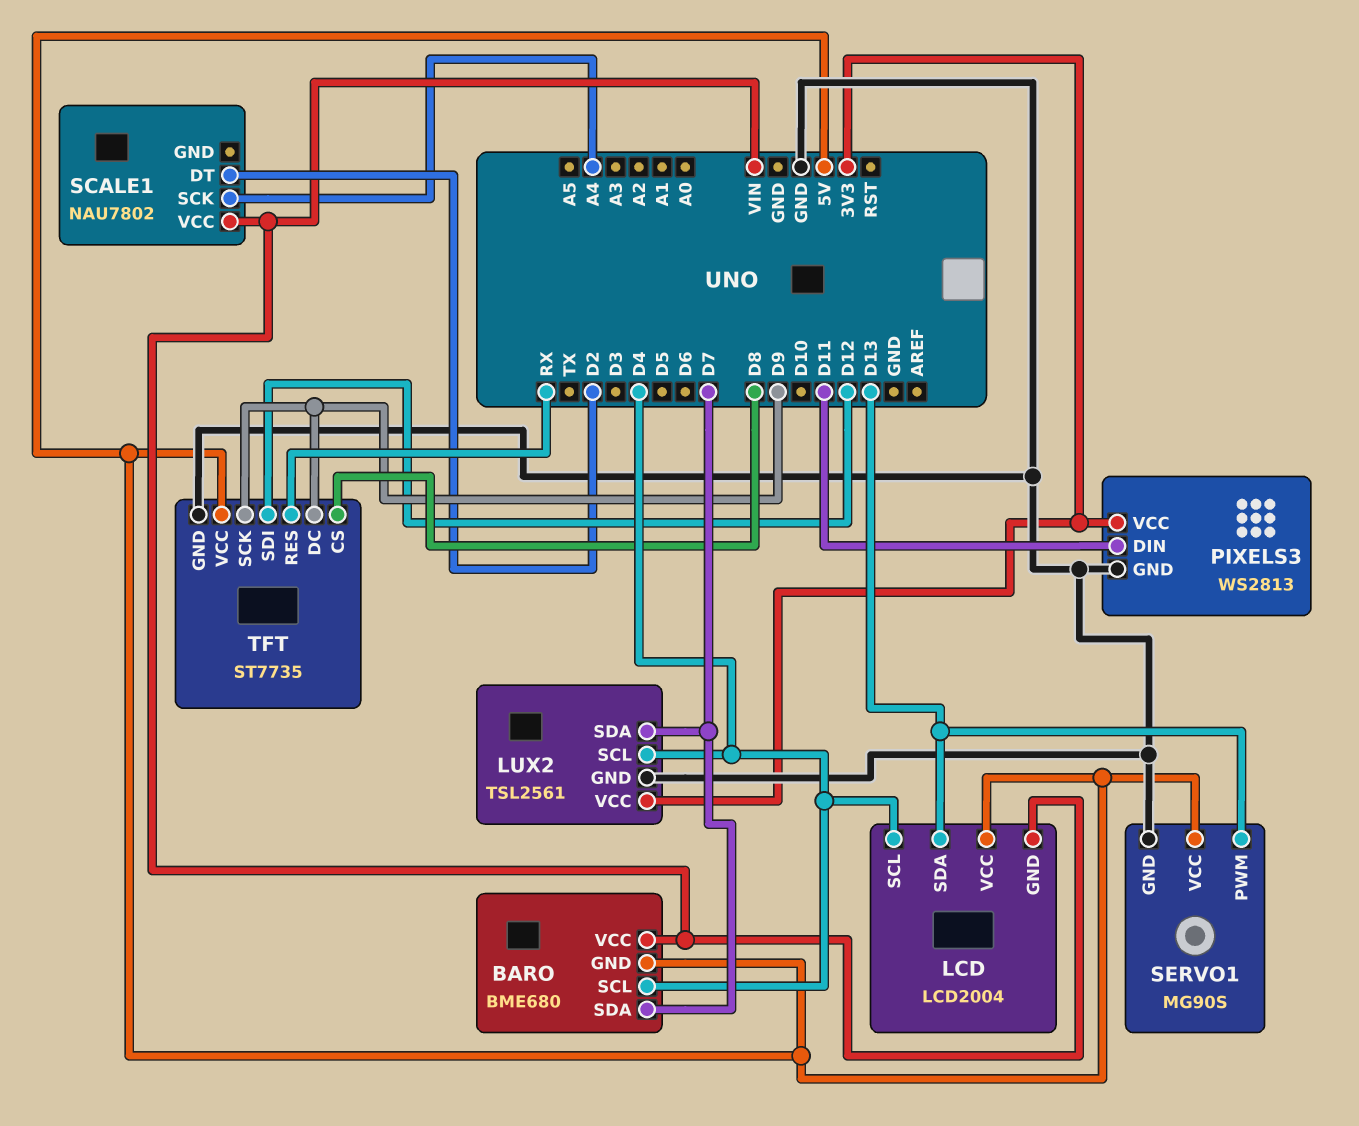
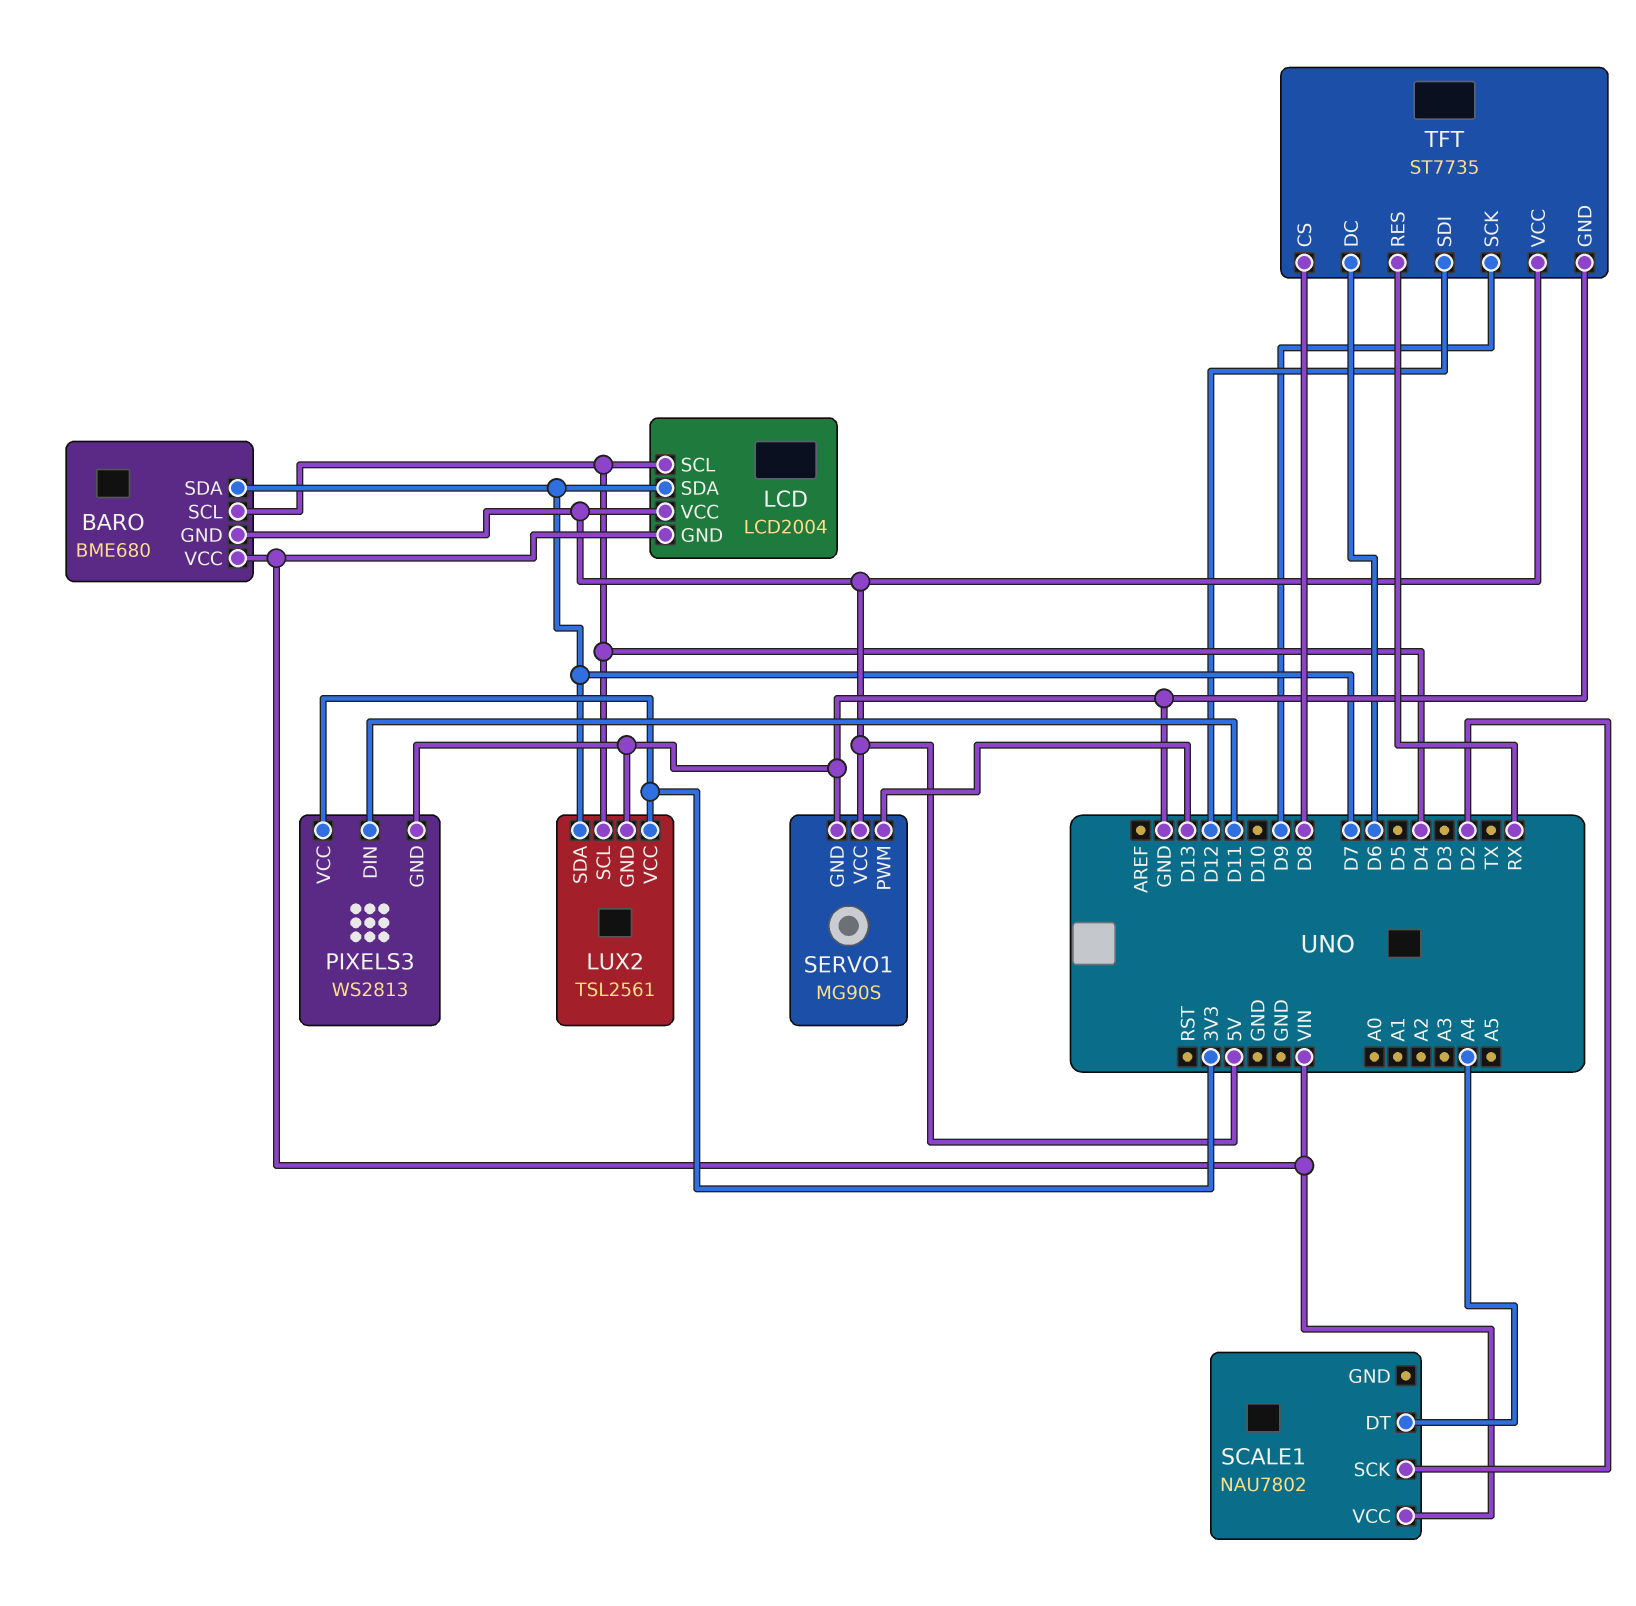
LCD pin SDA: D13 -> D7
SCALE1 pin DT: D2 -> A4
SCALE1 pin SCK: A4 -> D2
TFT pin DC: D9 -> D6

